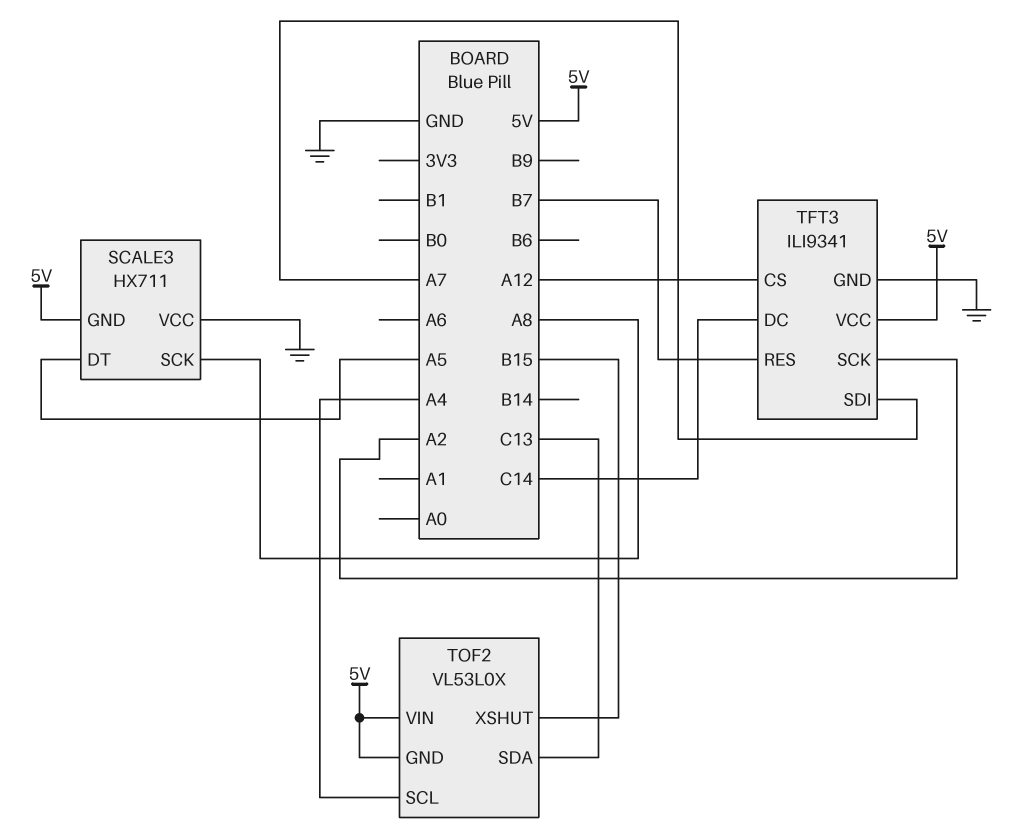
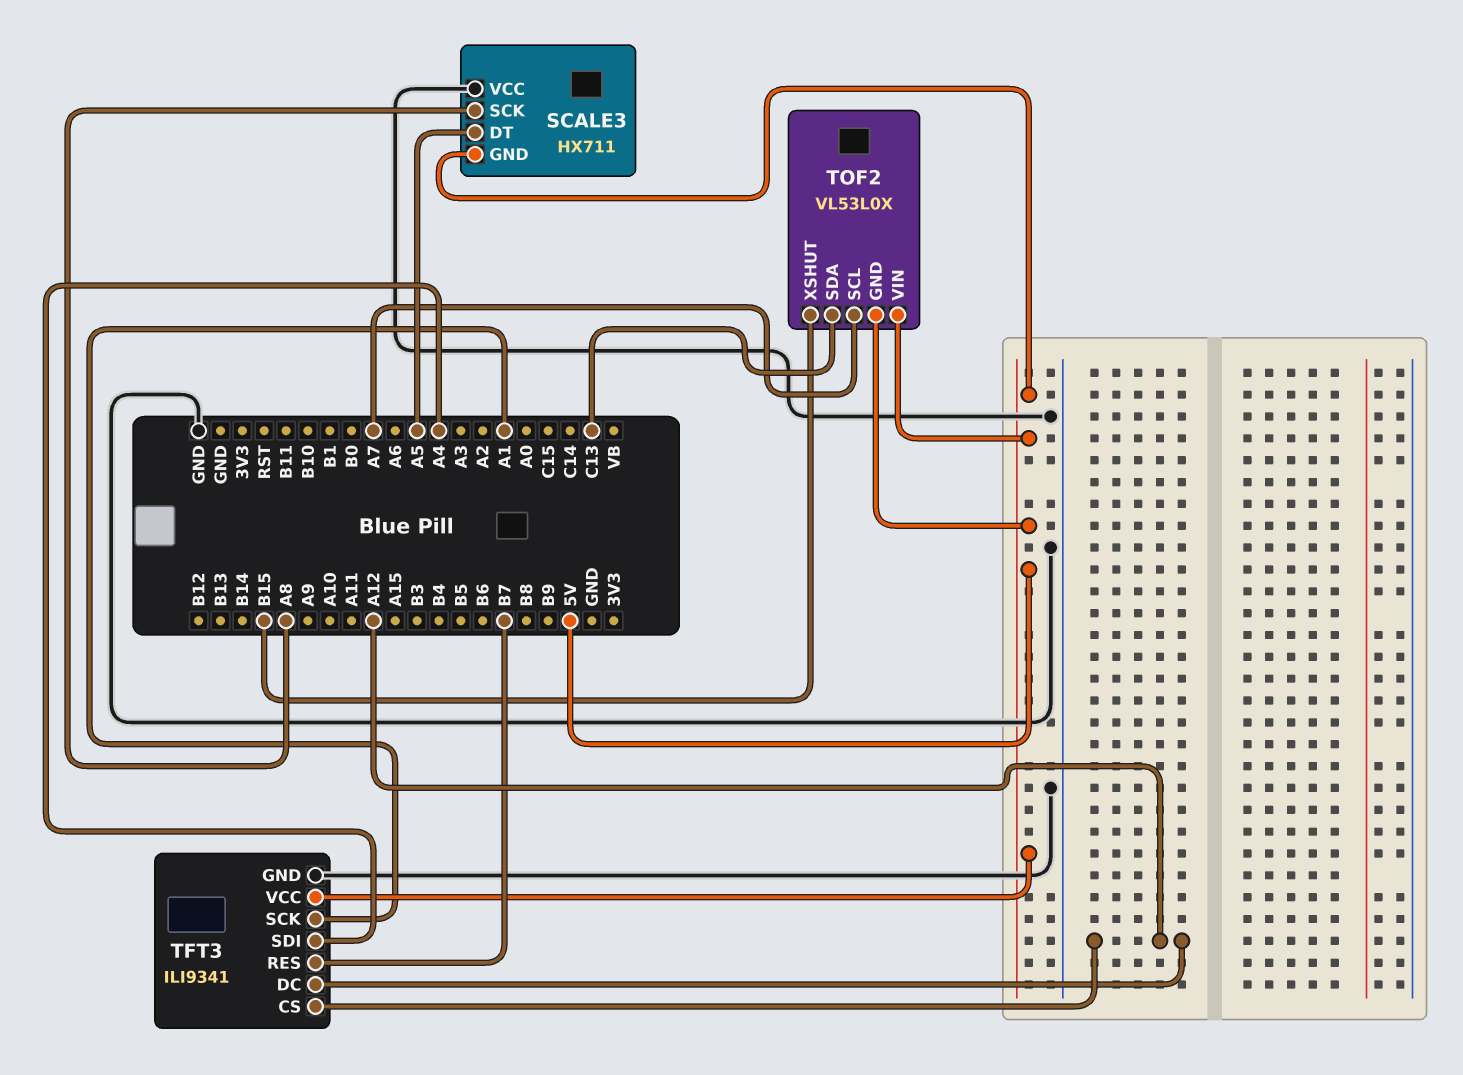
TFT3 pin DC: C14 -> A12
TFT3 pin SCK: A2 -> A1
TFT3 pin SDI: A7 -> A4
TOF2 pin SCL: A4 -> A7

